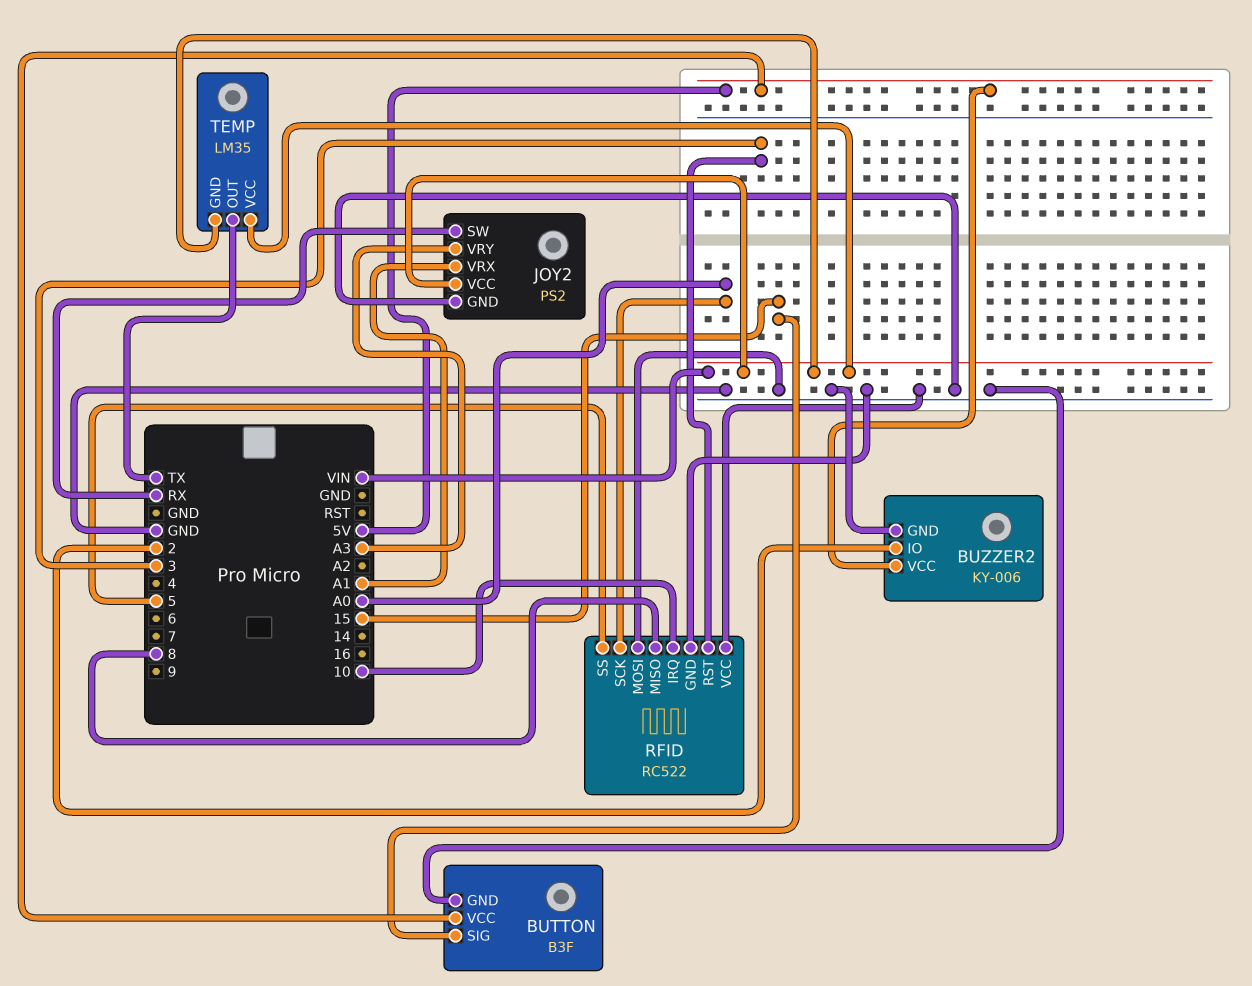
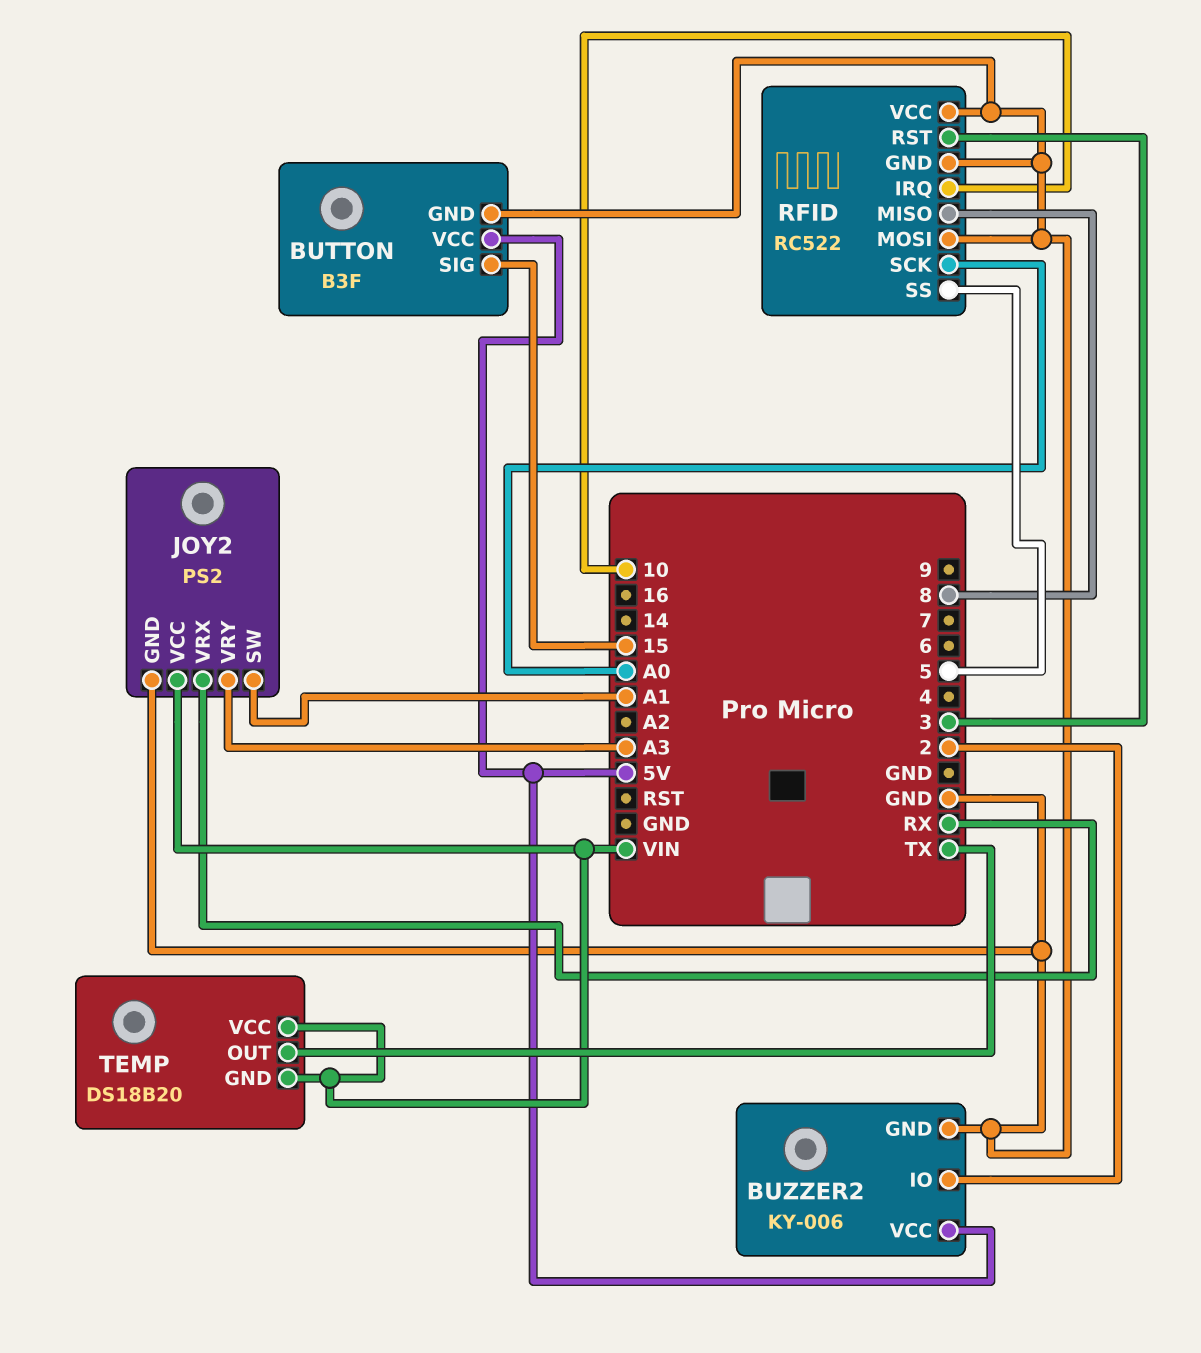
JOY2 pin SW: RX -> A1
JOY2 pin VRX: A1 -> RX
TEMP: LM35 -> DS18B20

